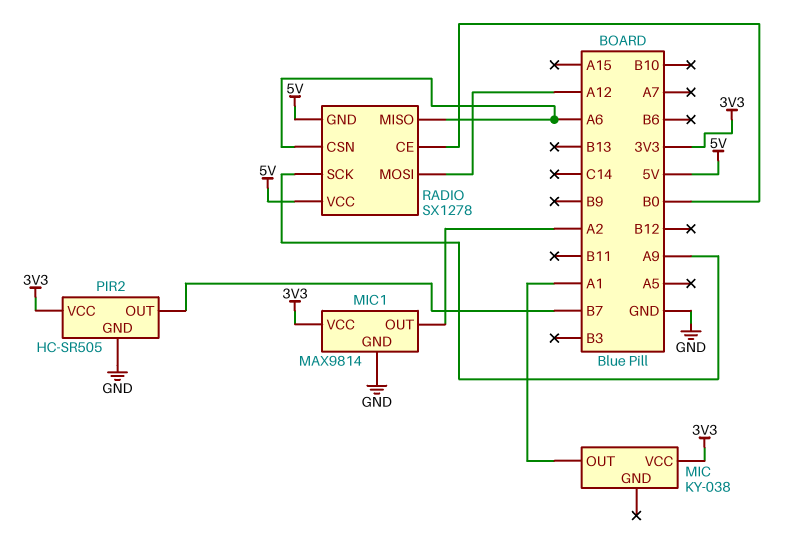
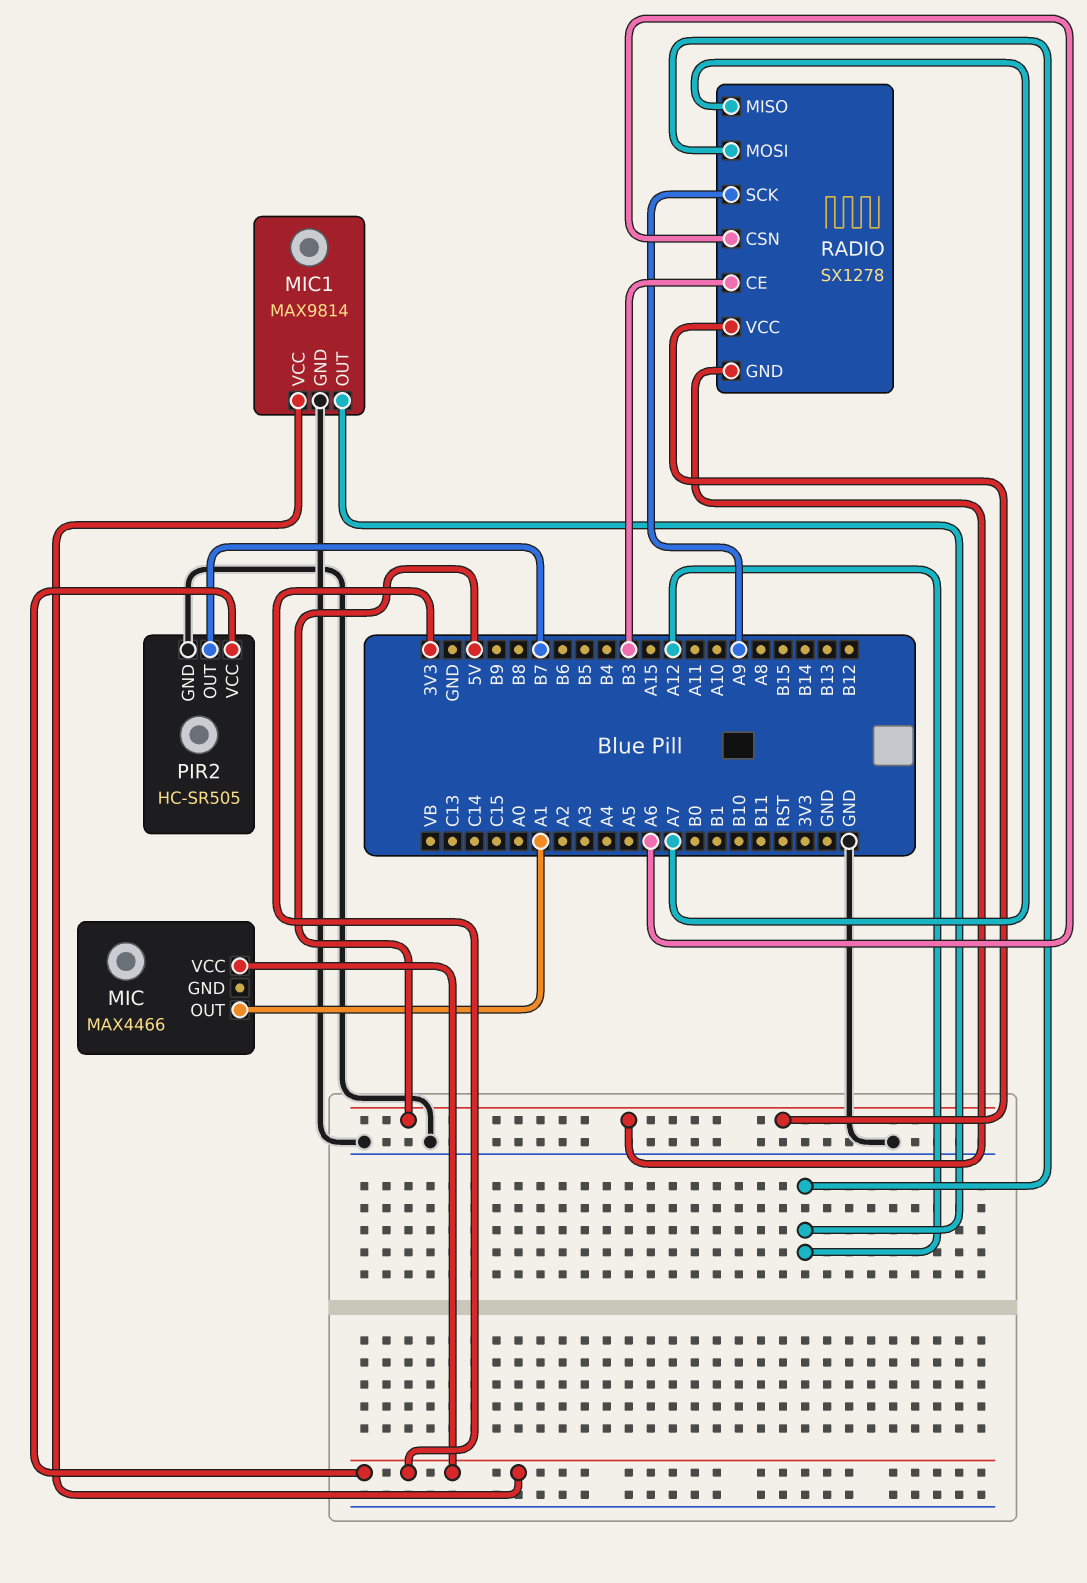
MIC: KY-038 -> MAX4466
MIC1 pin OUT: A2 -> A12
RADIO pin CE: B0 -> B3
RADIO pin MISO: A6 -> A7

